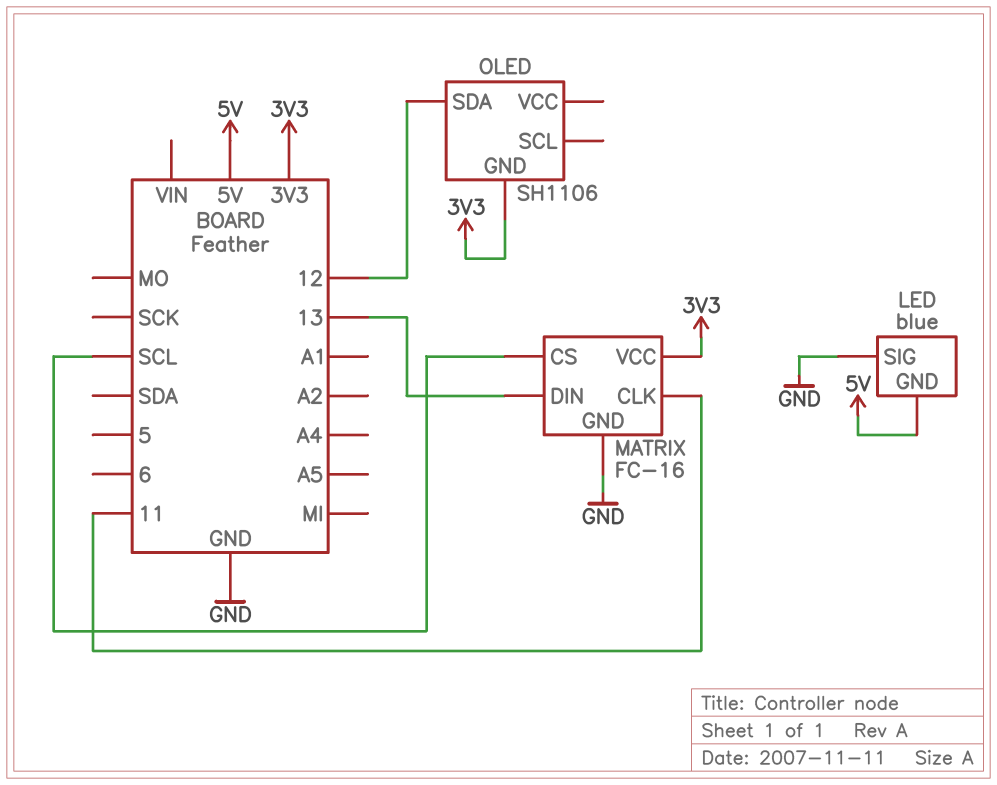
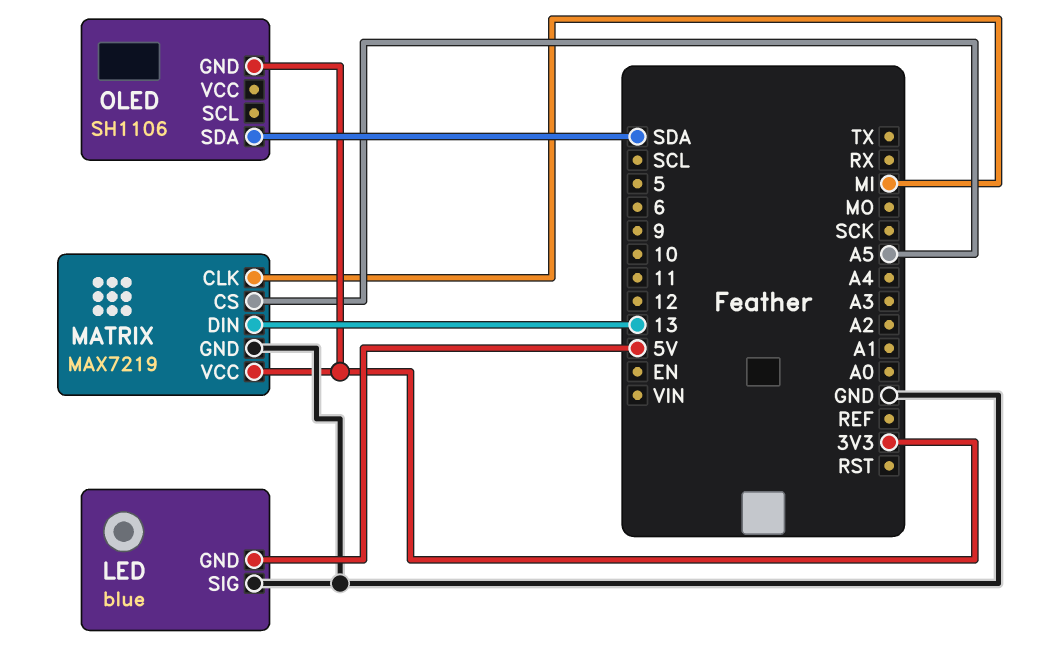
MATRIX: FC-16 -> MAX7219
MATRIX pin CLK: 11 -> MI
MATRIX pin CS: SCL -> A5
OLED pin SDA: 12 -> SDA

